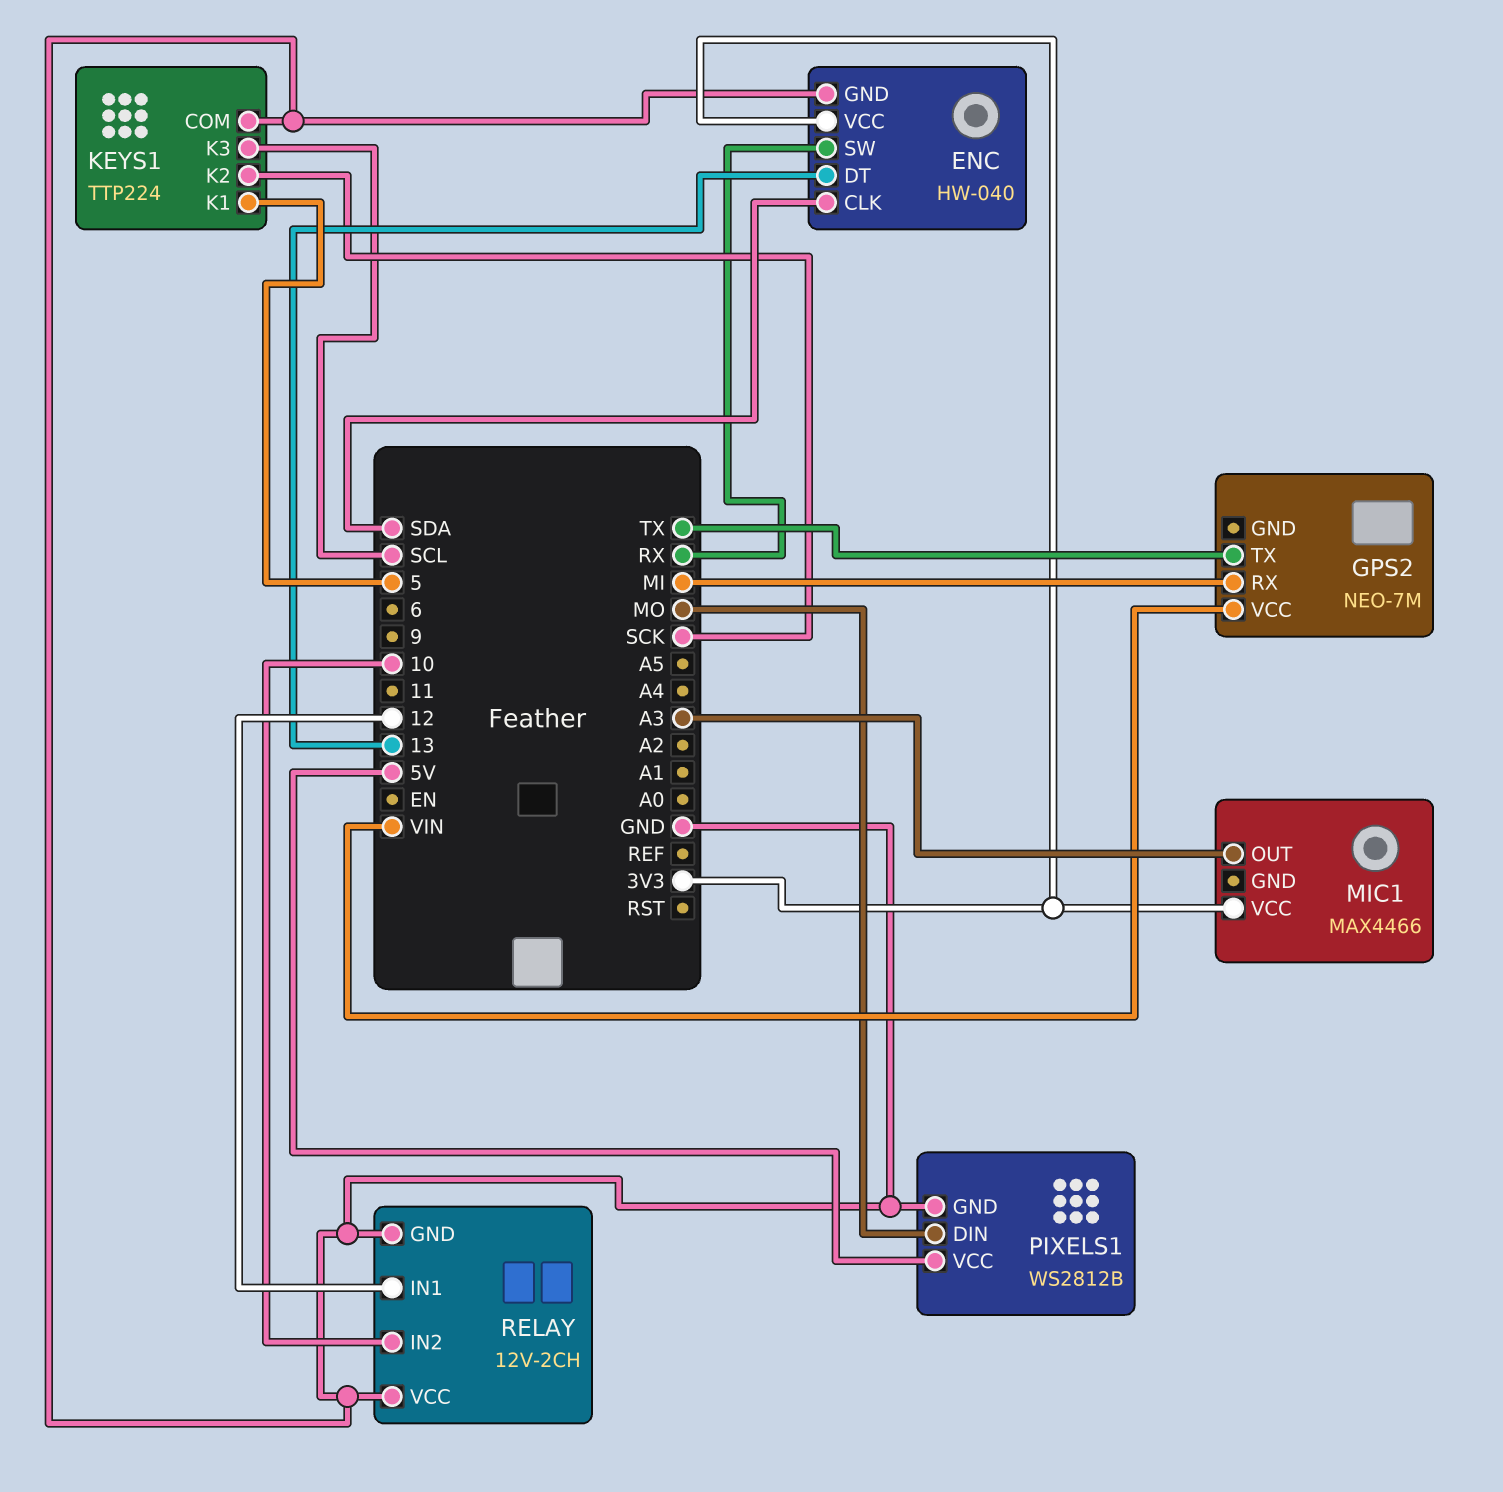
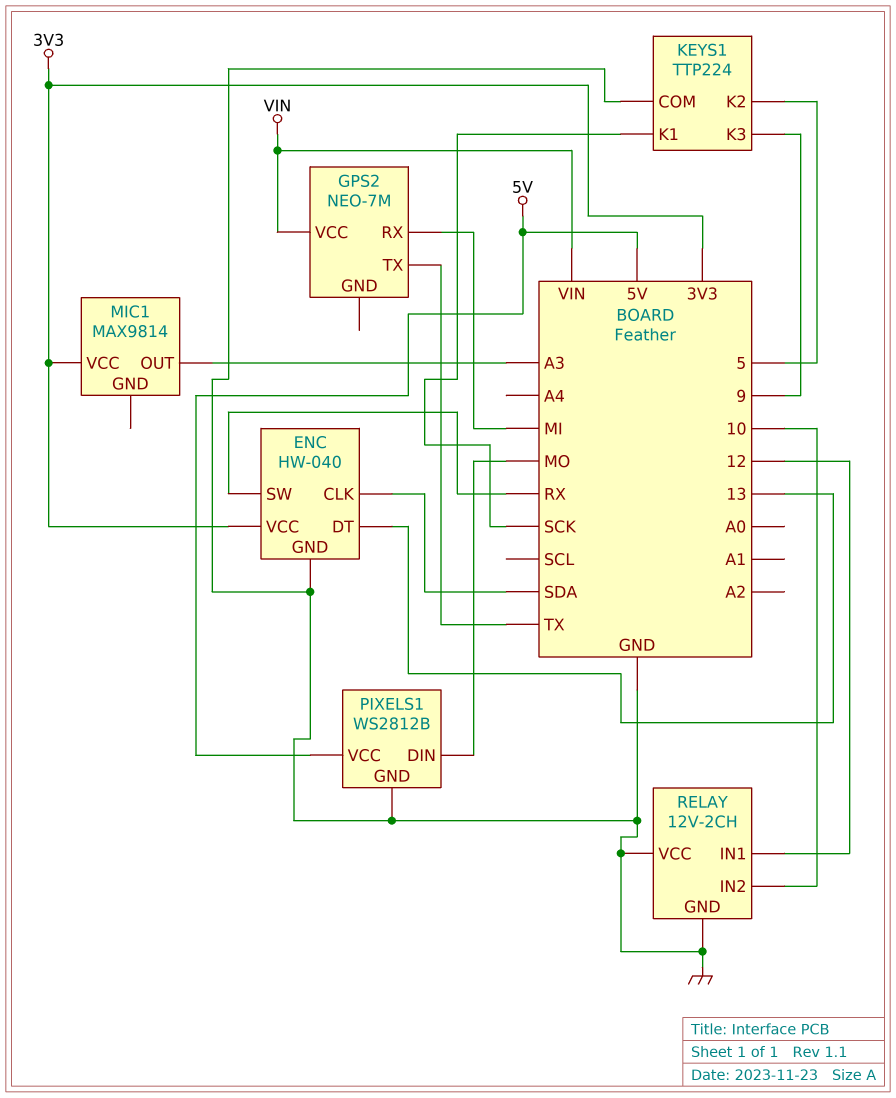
KEYS1 pin K1: 5 -> SCK
KEYS1 pin K2: SCK -> 5
KEYS1 pin K3: SCL -> 9
MIC1: MAX4466 -> MAX9814

